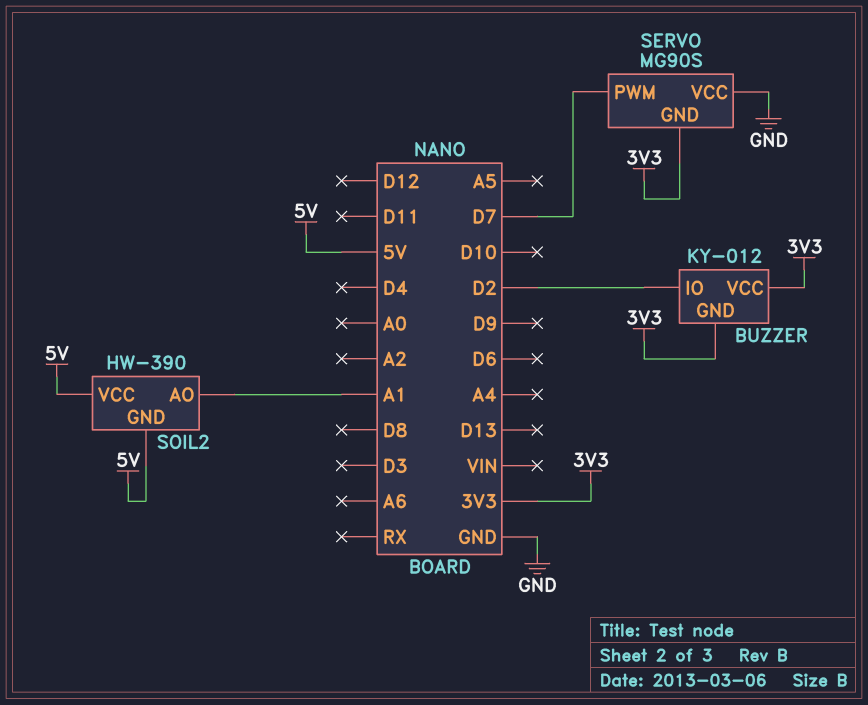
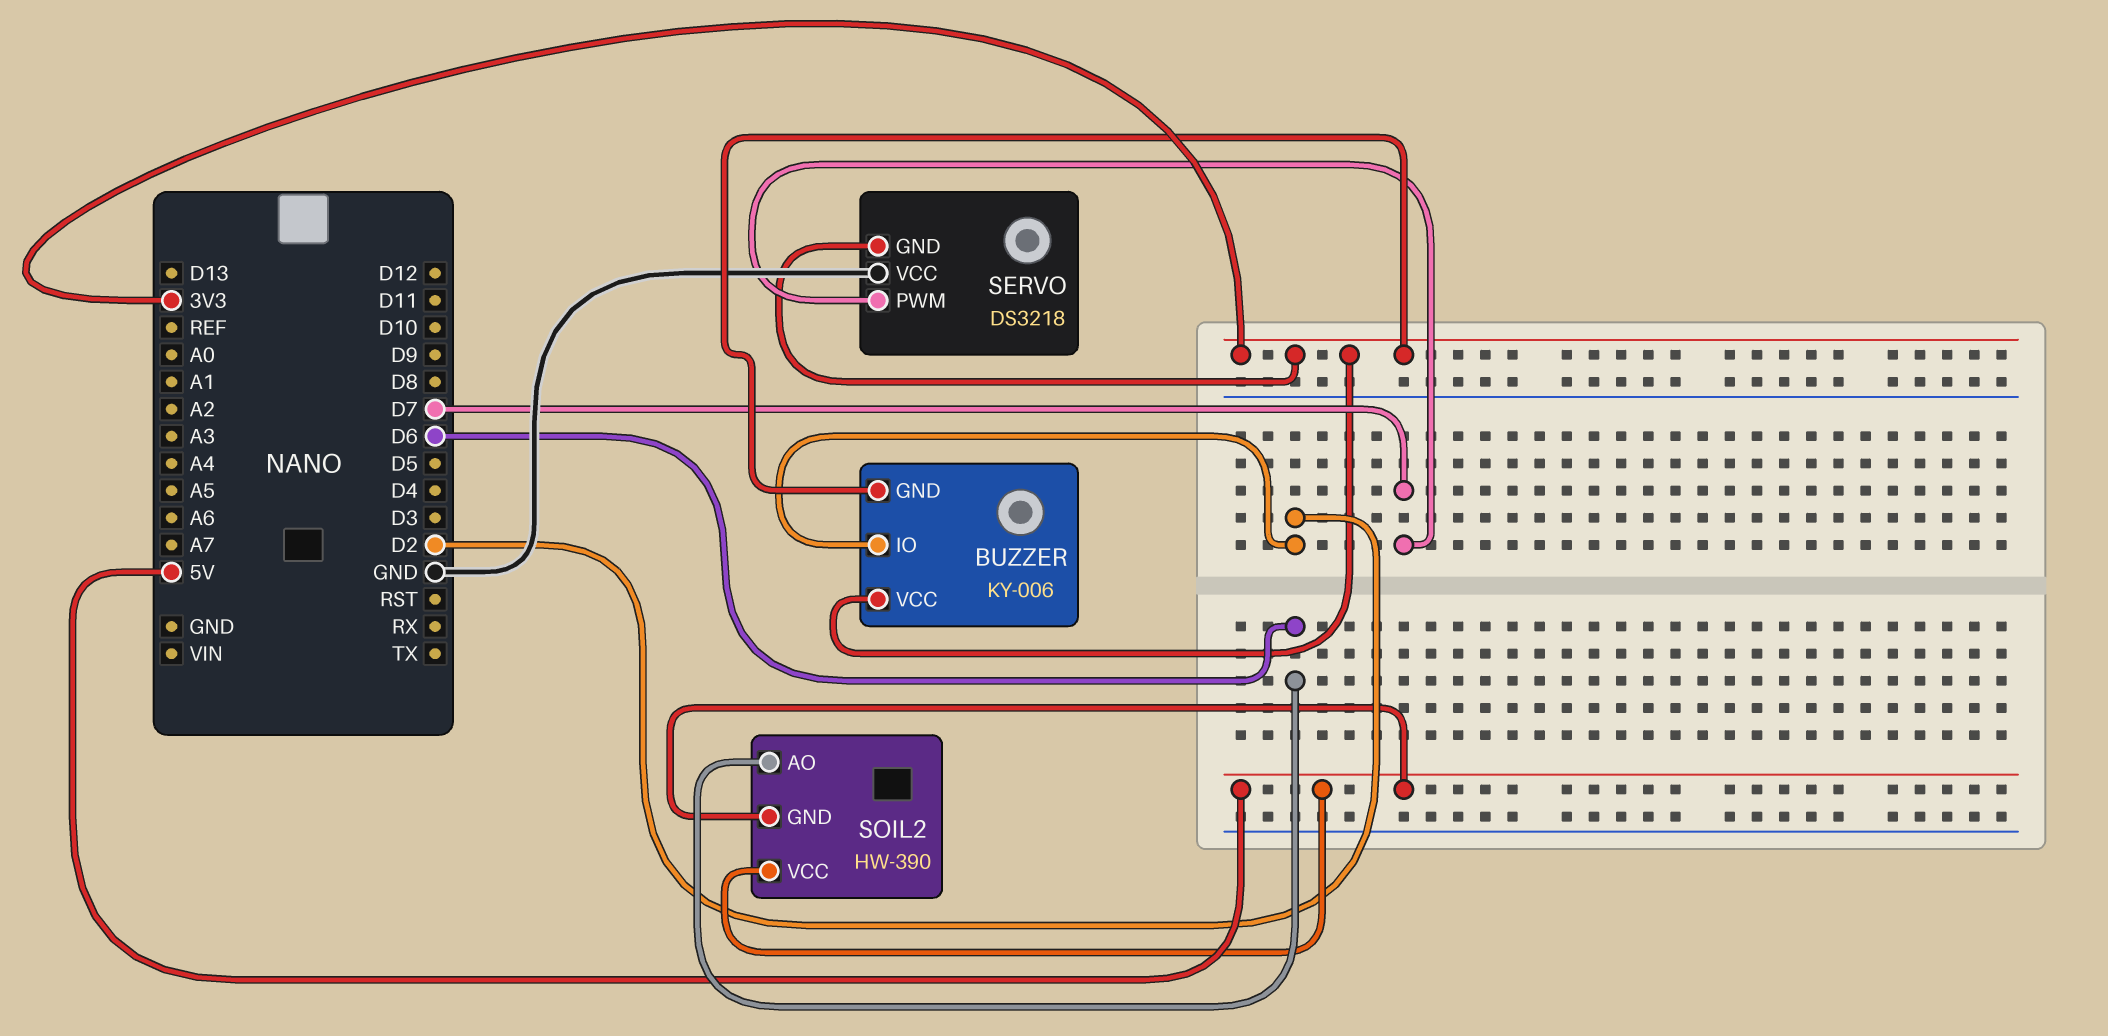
BUZZER: KY-012 -> KY-006
SERVO: MG90S -> DS3218
SOIL2 pin AO: A1 -> D6

